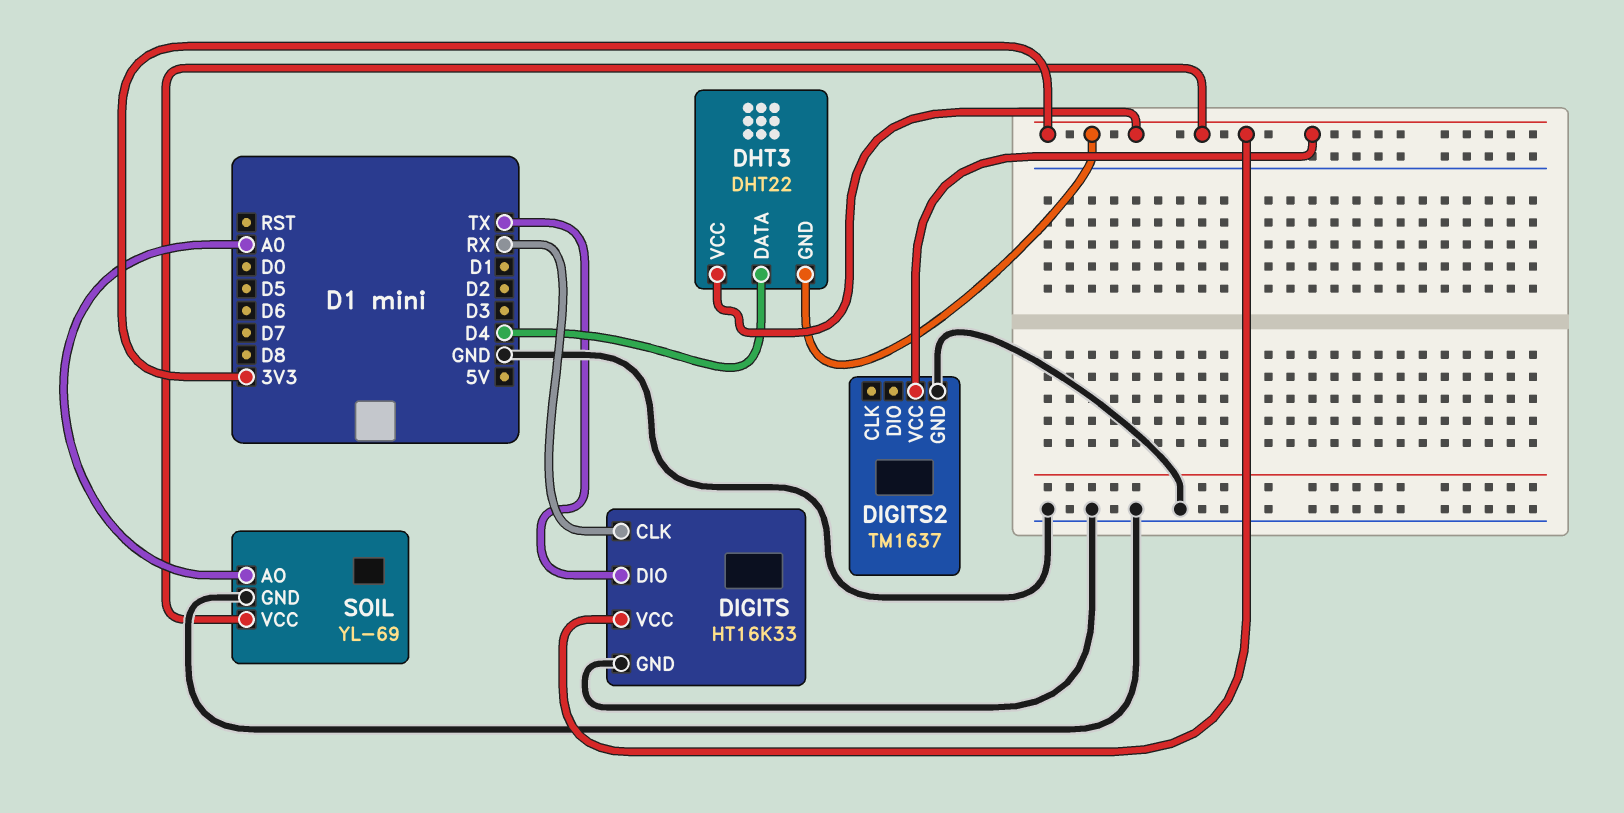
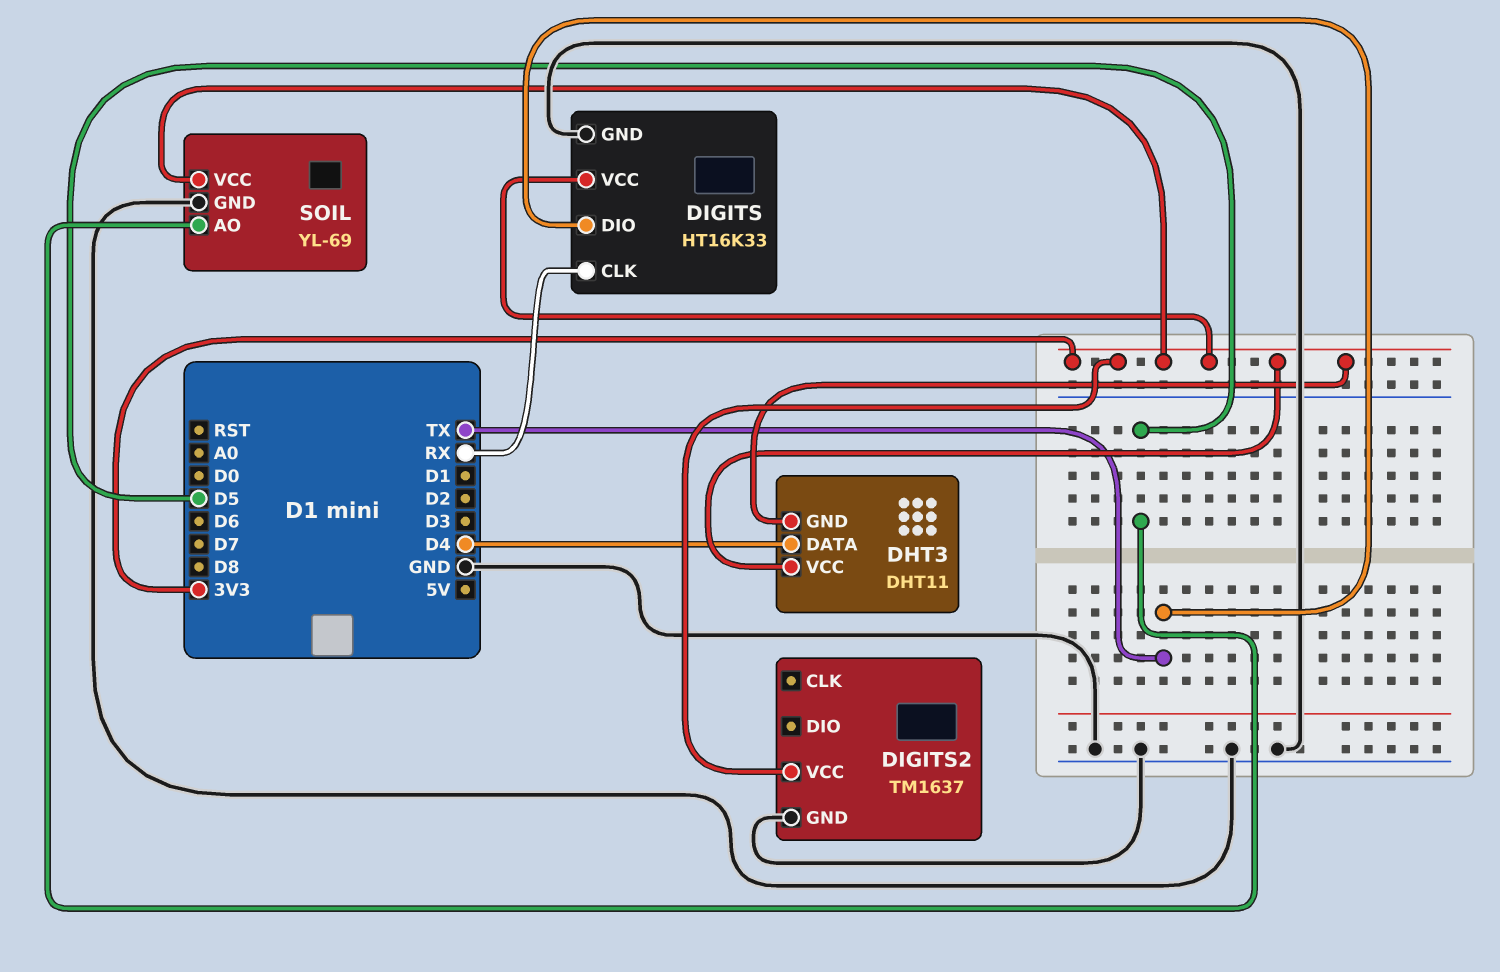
DHT3: DHT22 -> DHT11
SOIL pin AO: A0 -> D5

